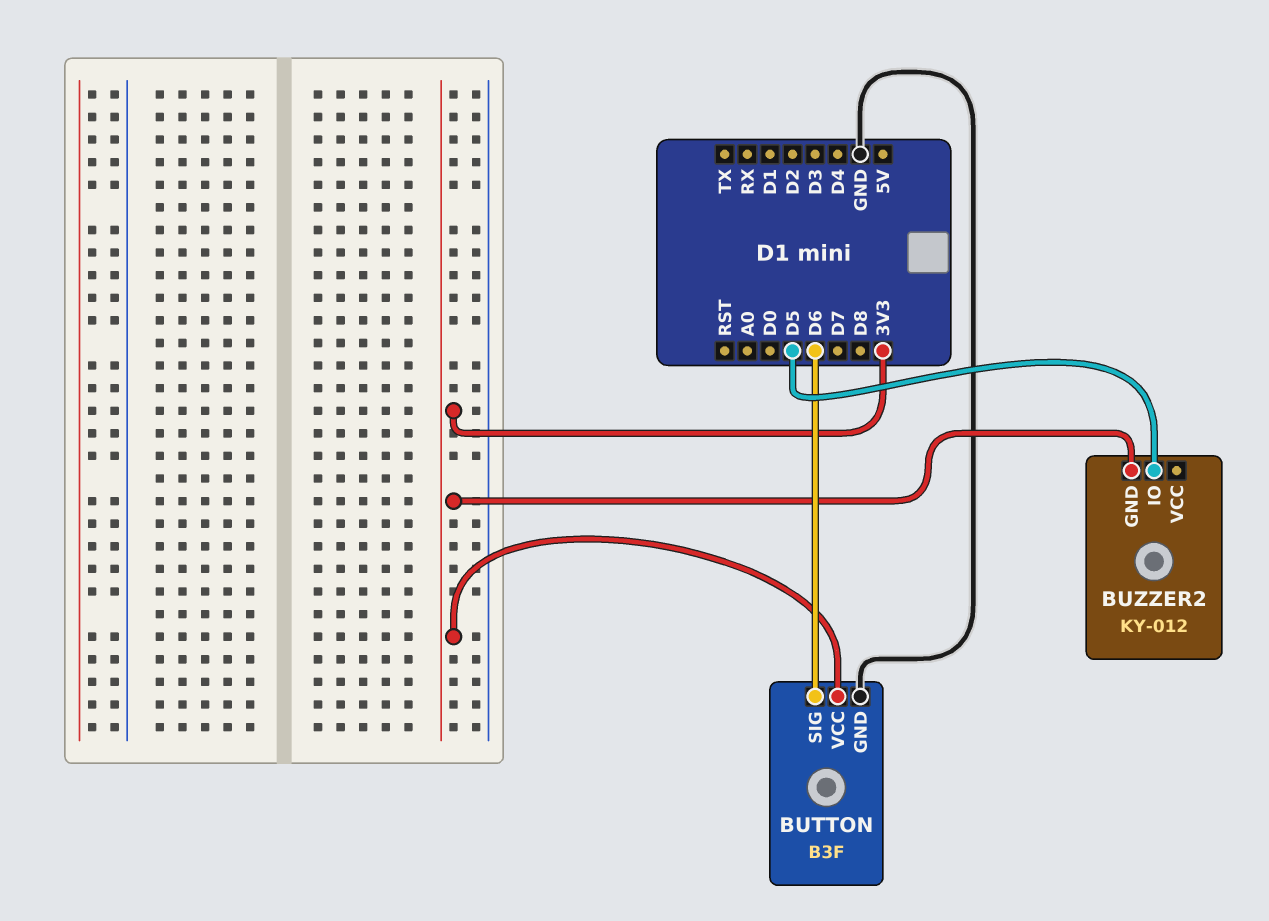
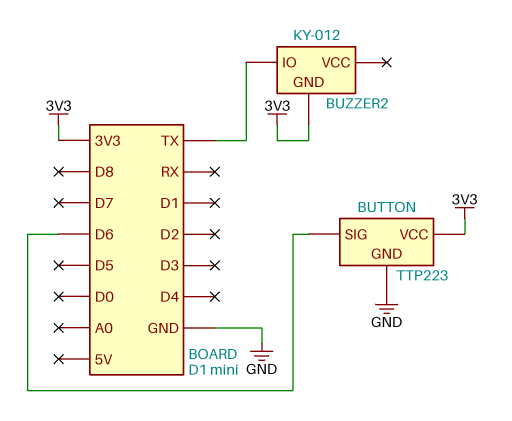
BUTTON: B3F -> TTP223
BUZZER2 pin IO: D5 -> TX

